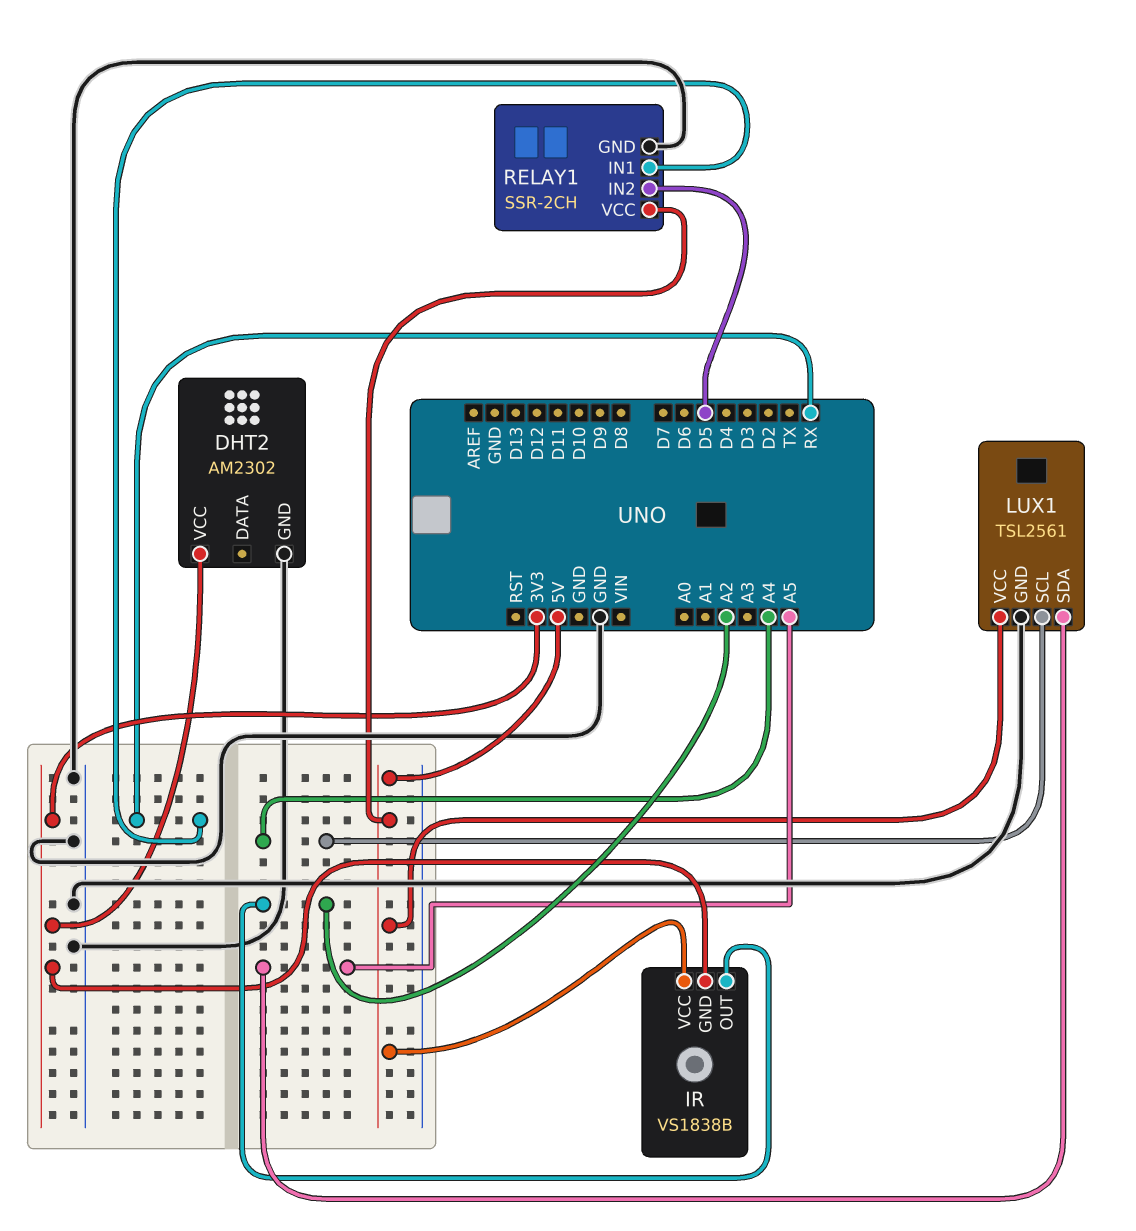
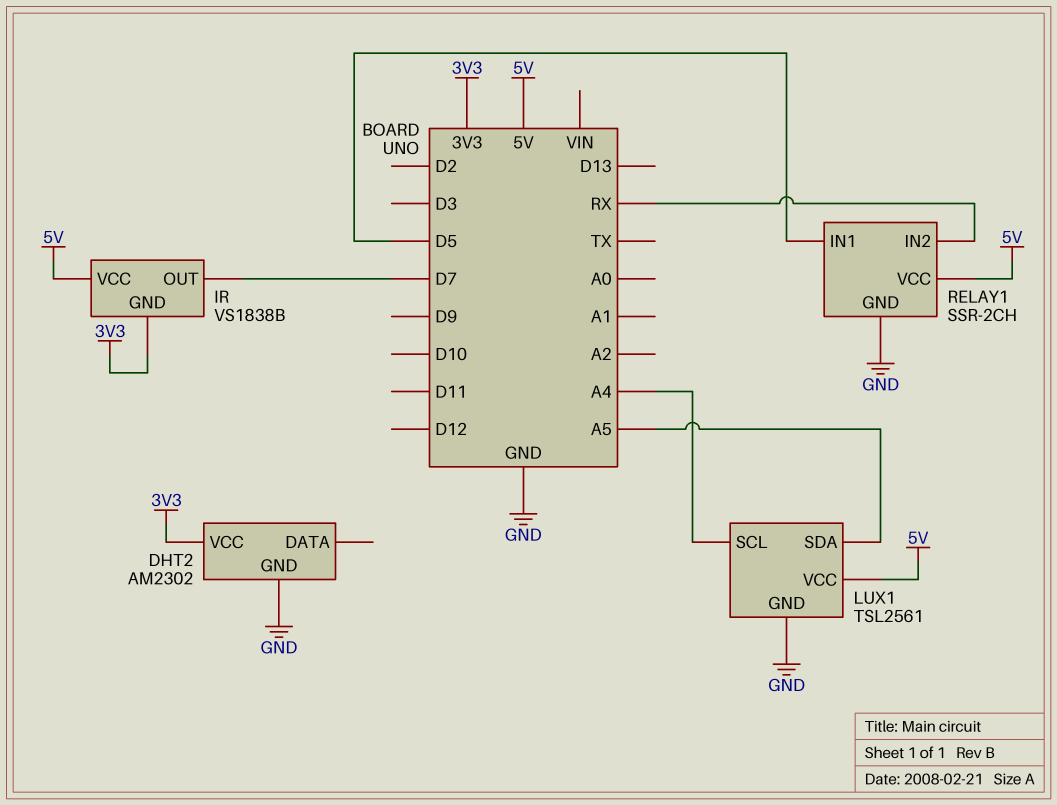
IR pin OUT: A2 -> D7
RELAY1 pin IN1: RX -> D5
RELAY1 pin IN2: D5 -> RX

